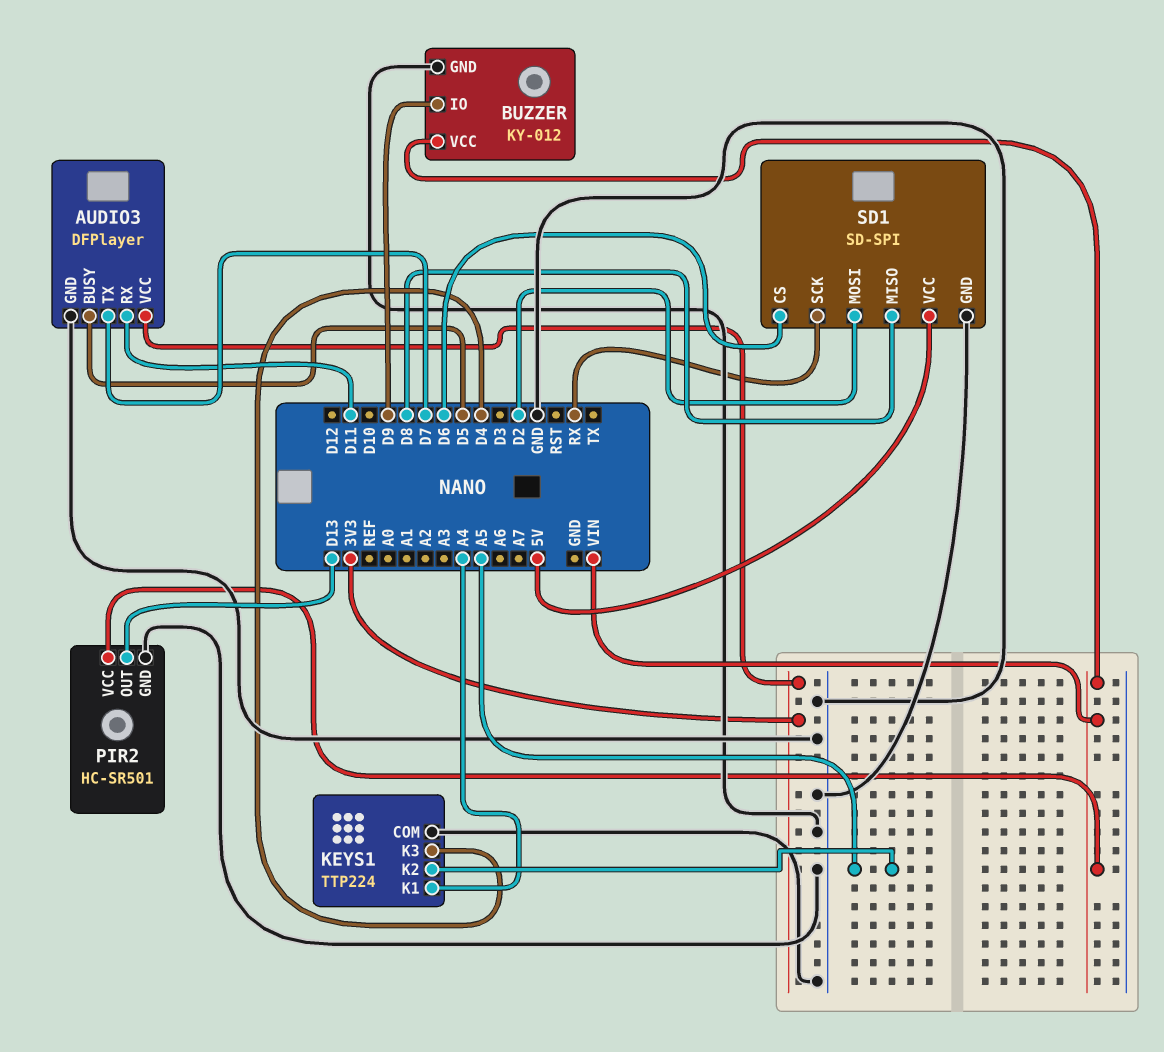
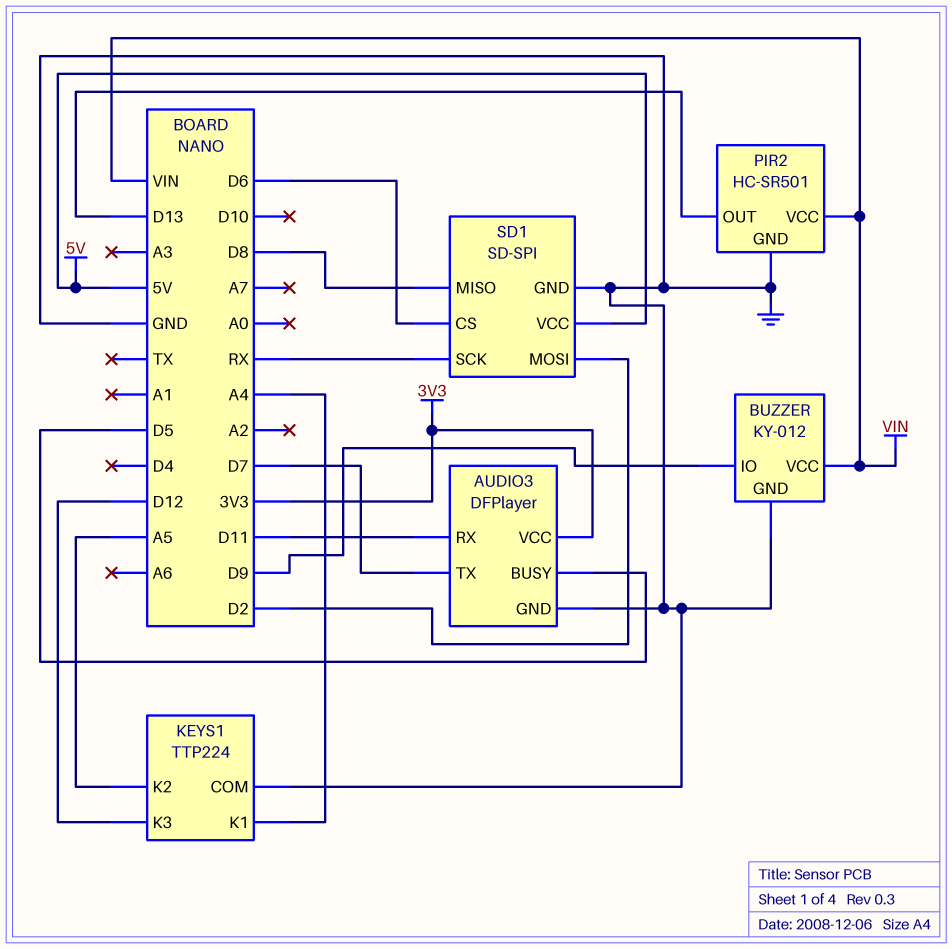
KEYS1 pin K3: D4 -> D12

